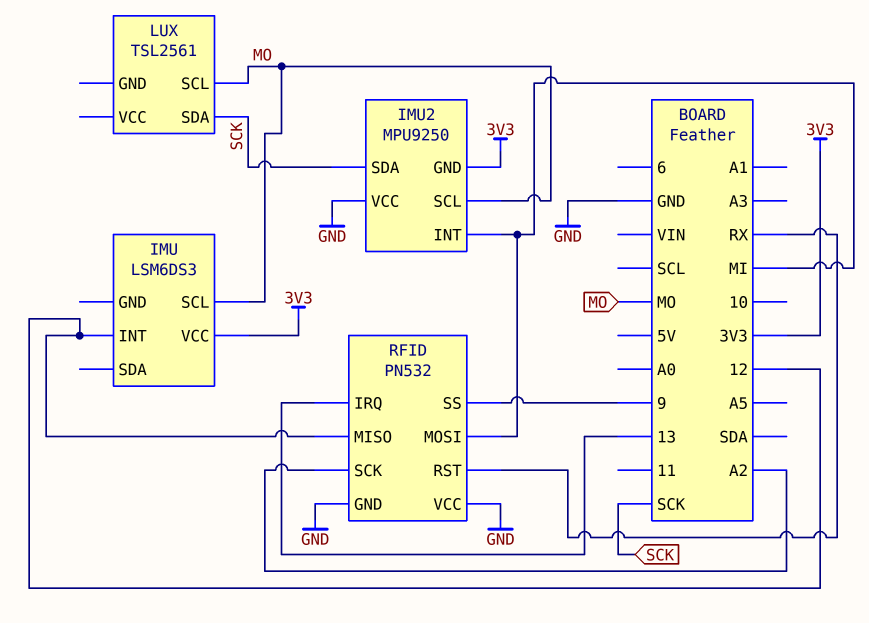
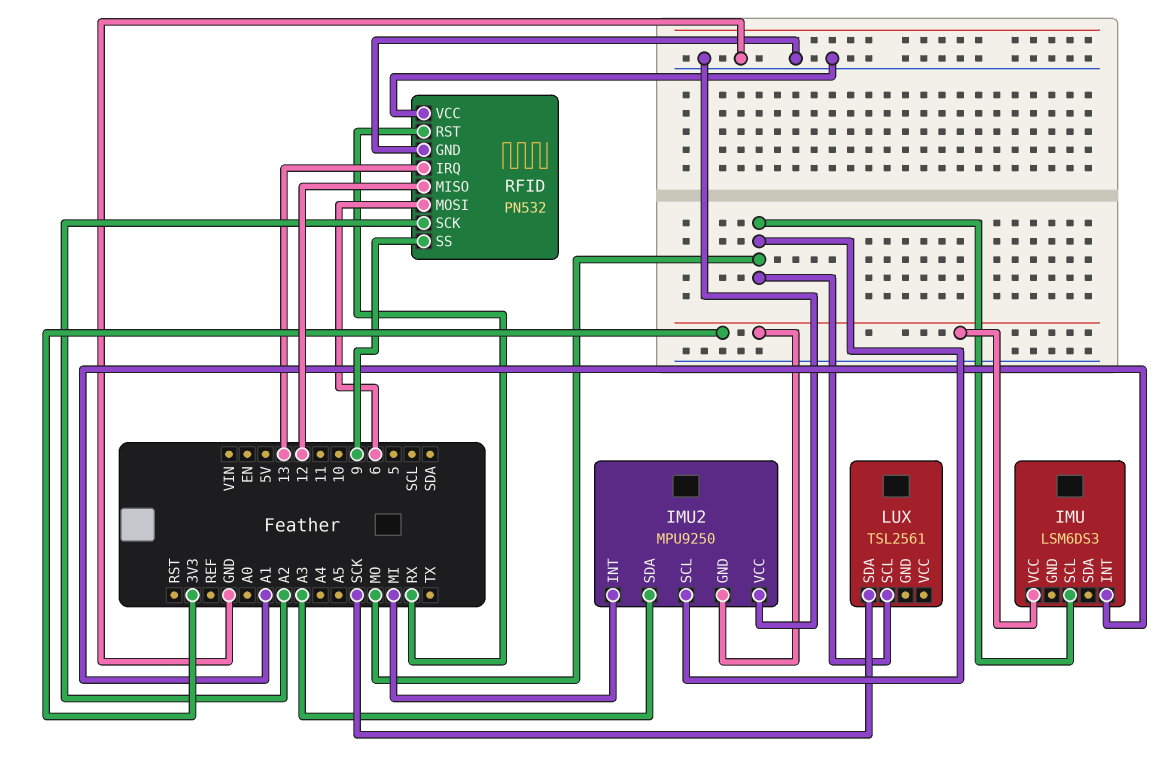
IMU pin INT: 12 -> A1
IMU2 pin SDA: SCK -> A3
RFID pin MOSI: MI -> 6

